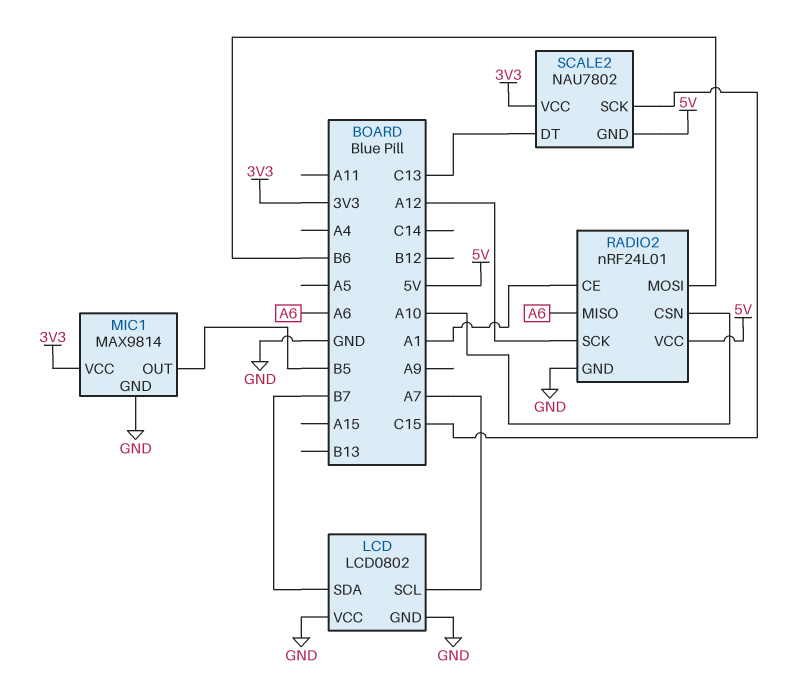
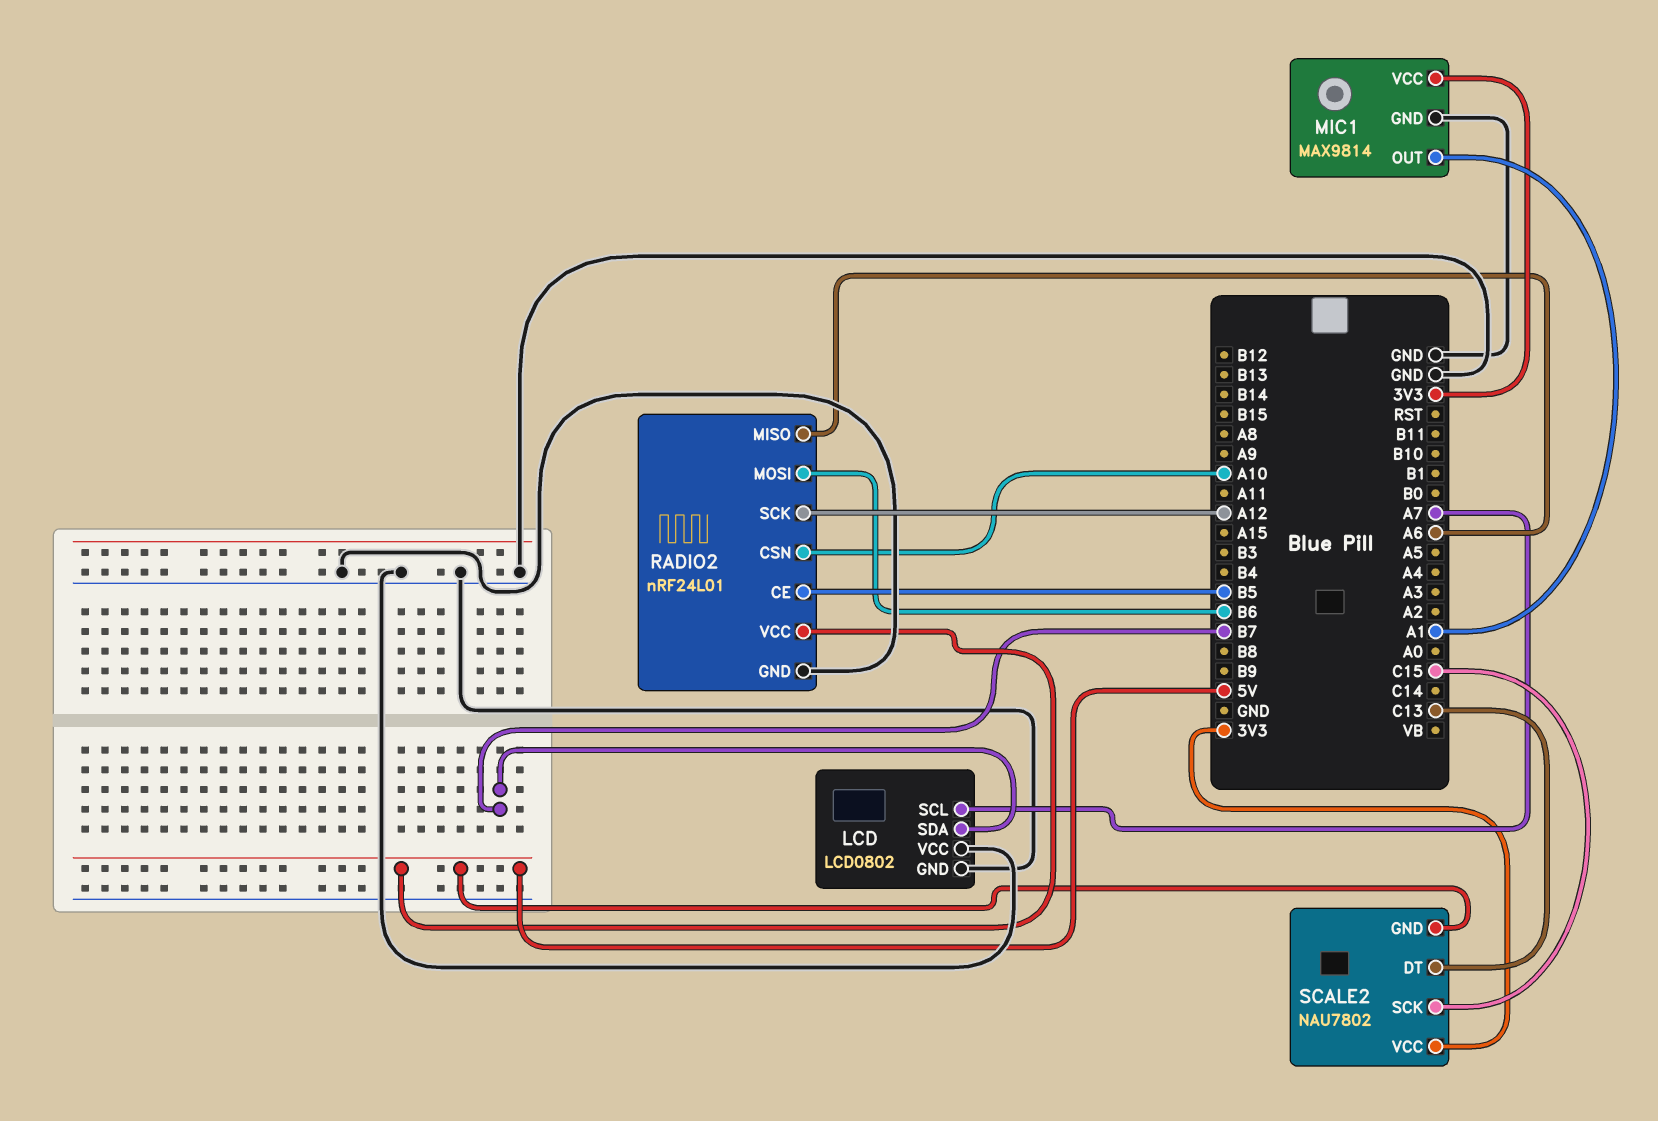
MIC1 pin OUT: B5 -> A1
RADIO2 pin CE: A1 -> B5

